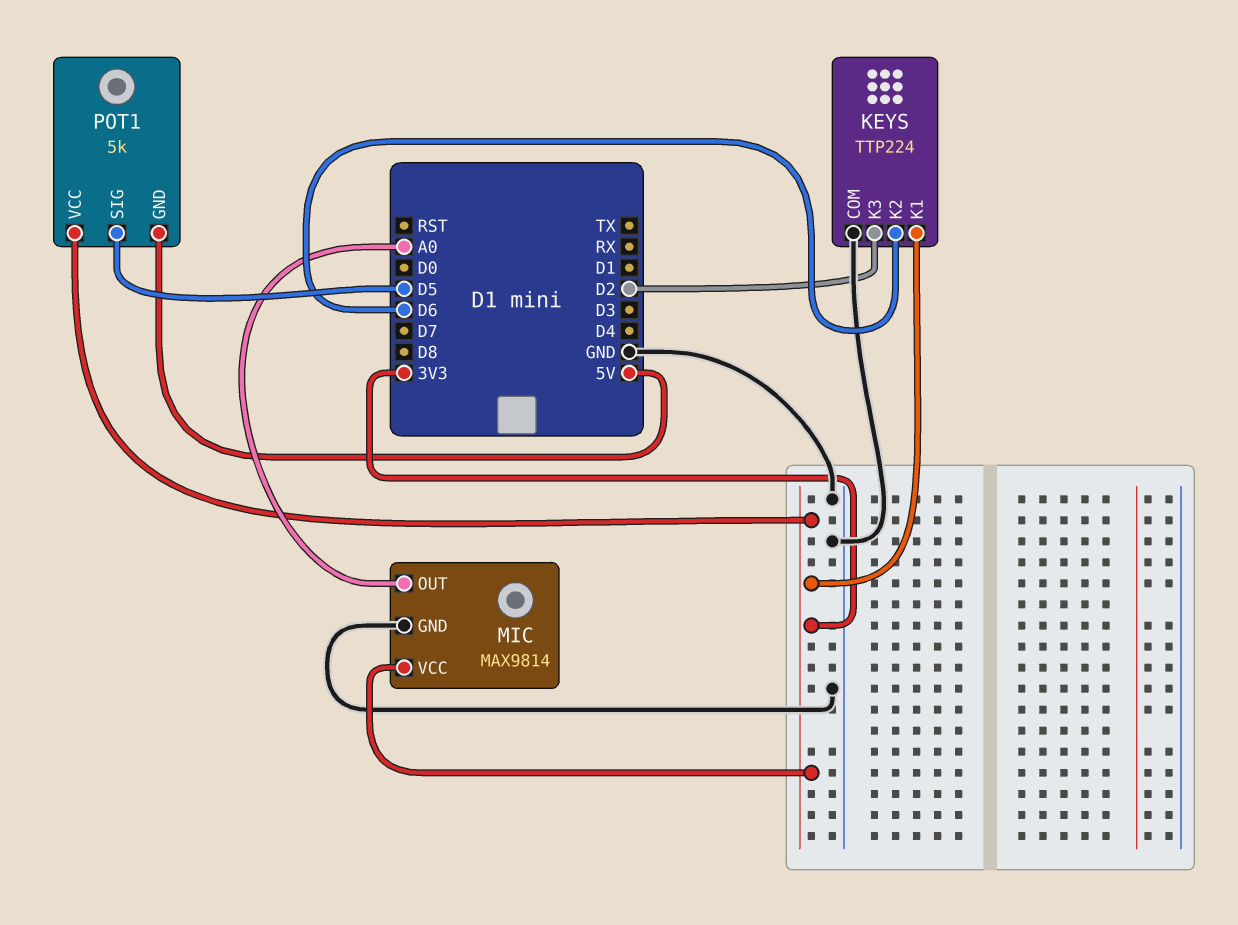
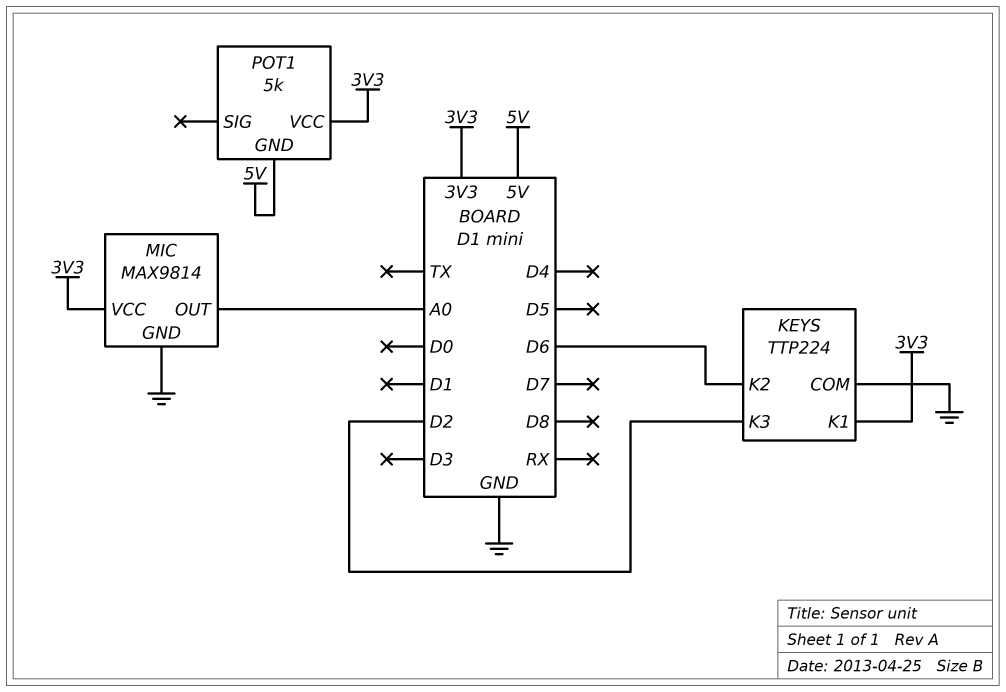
POT1 pin SIG: D5 -> none

